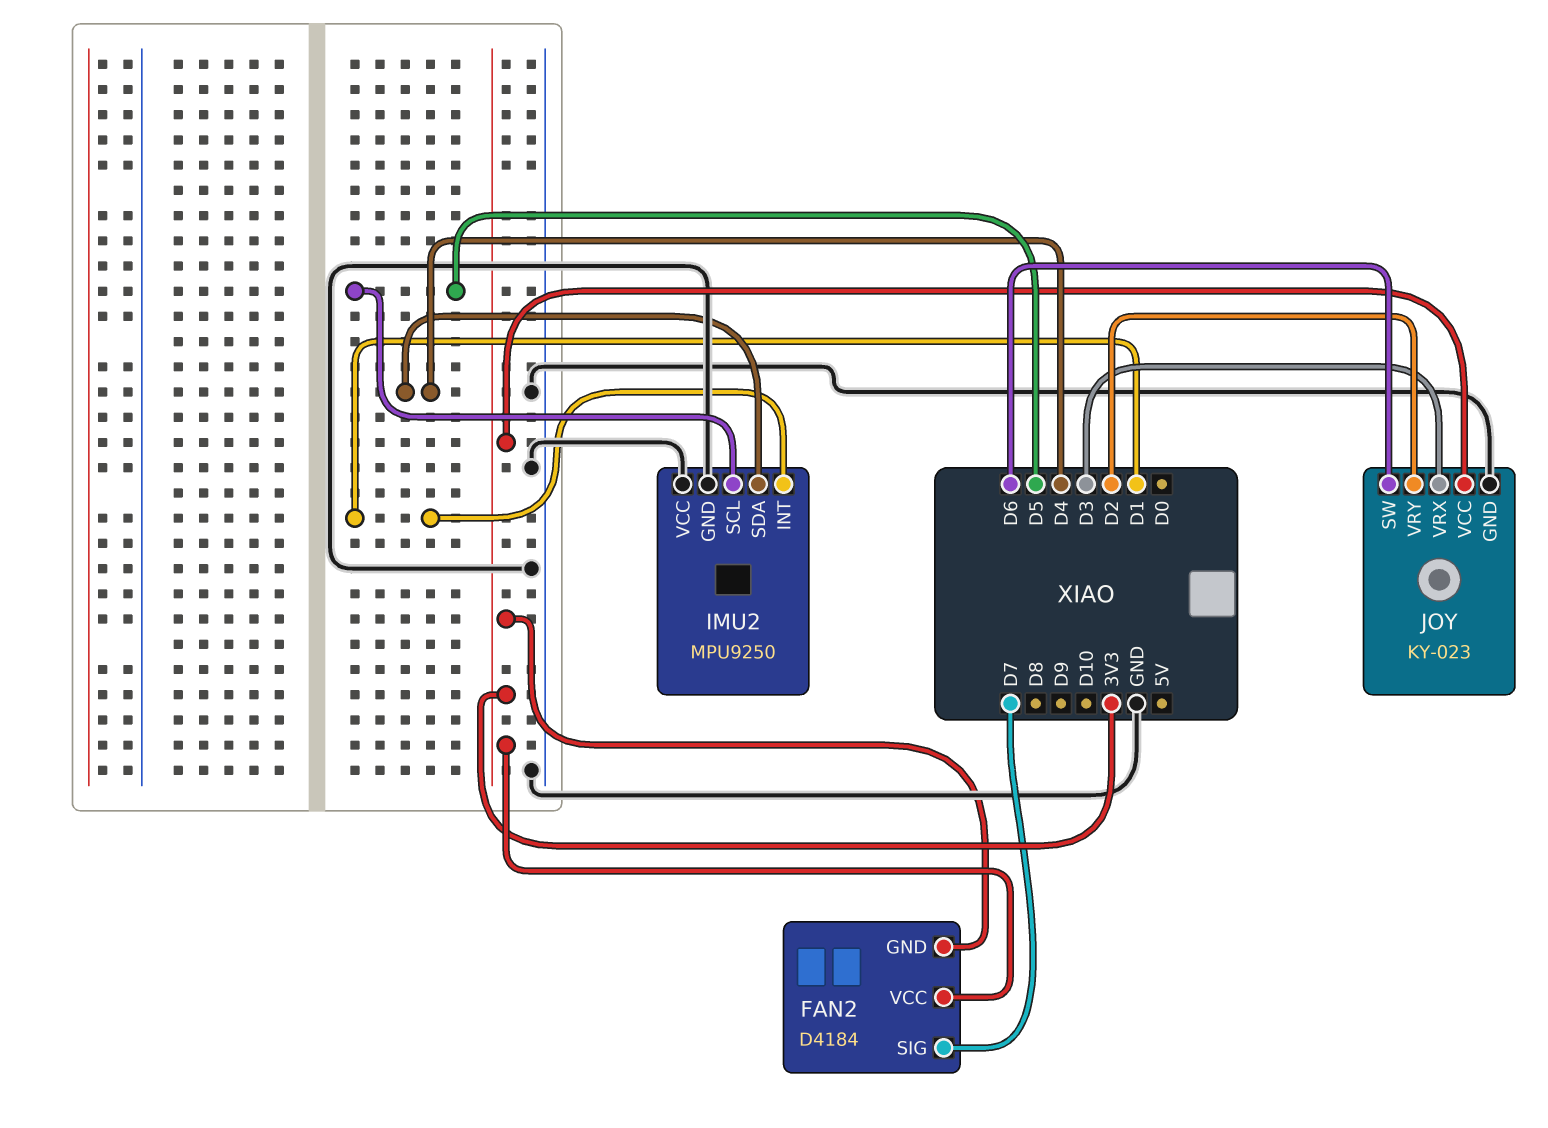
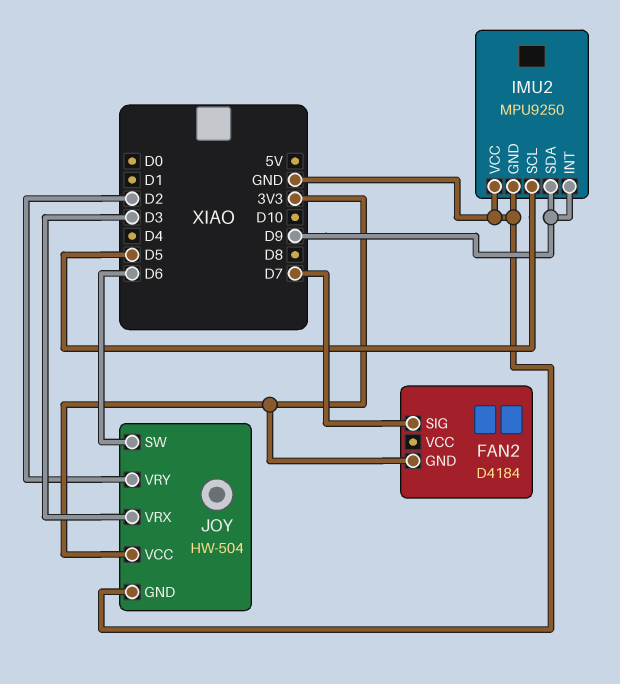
FAN2 pin VCC: 3V3 -> none
IMU2 pin INT: D1 -> D9
IMU2 pin SDA: D4 -> D9
JOY: KY-023 -> HW-504

